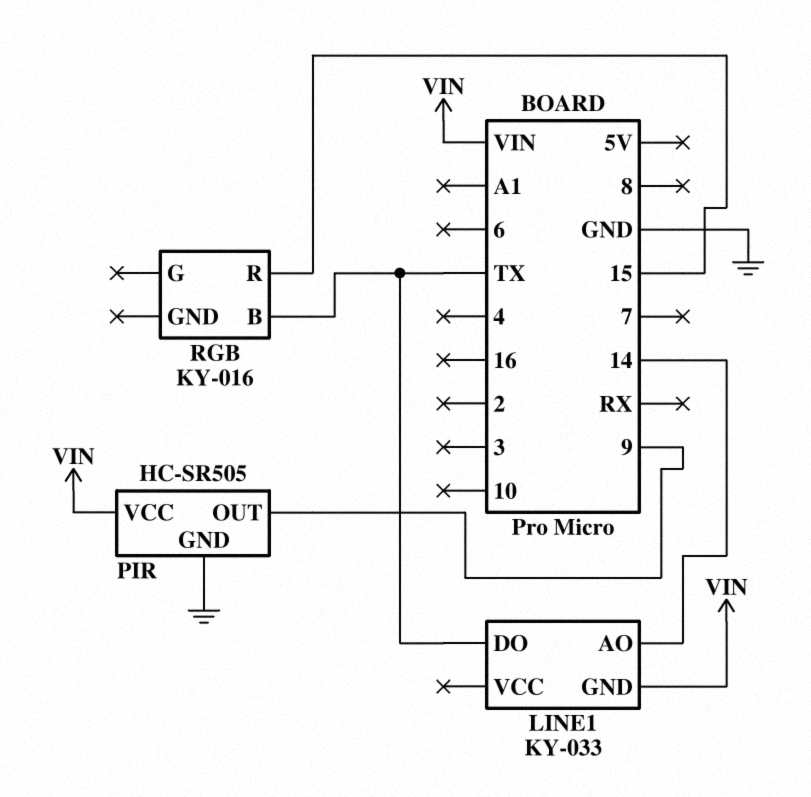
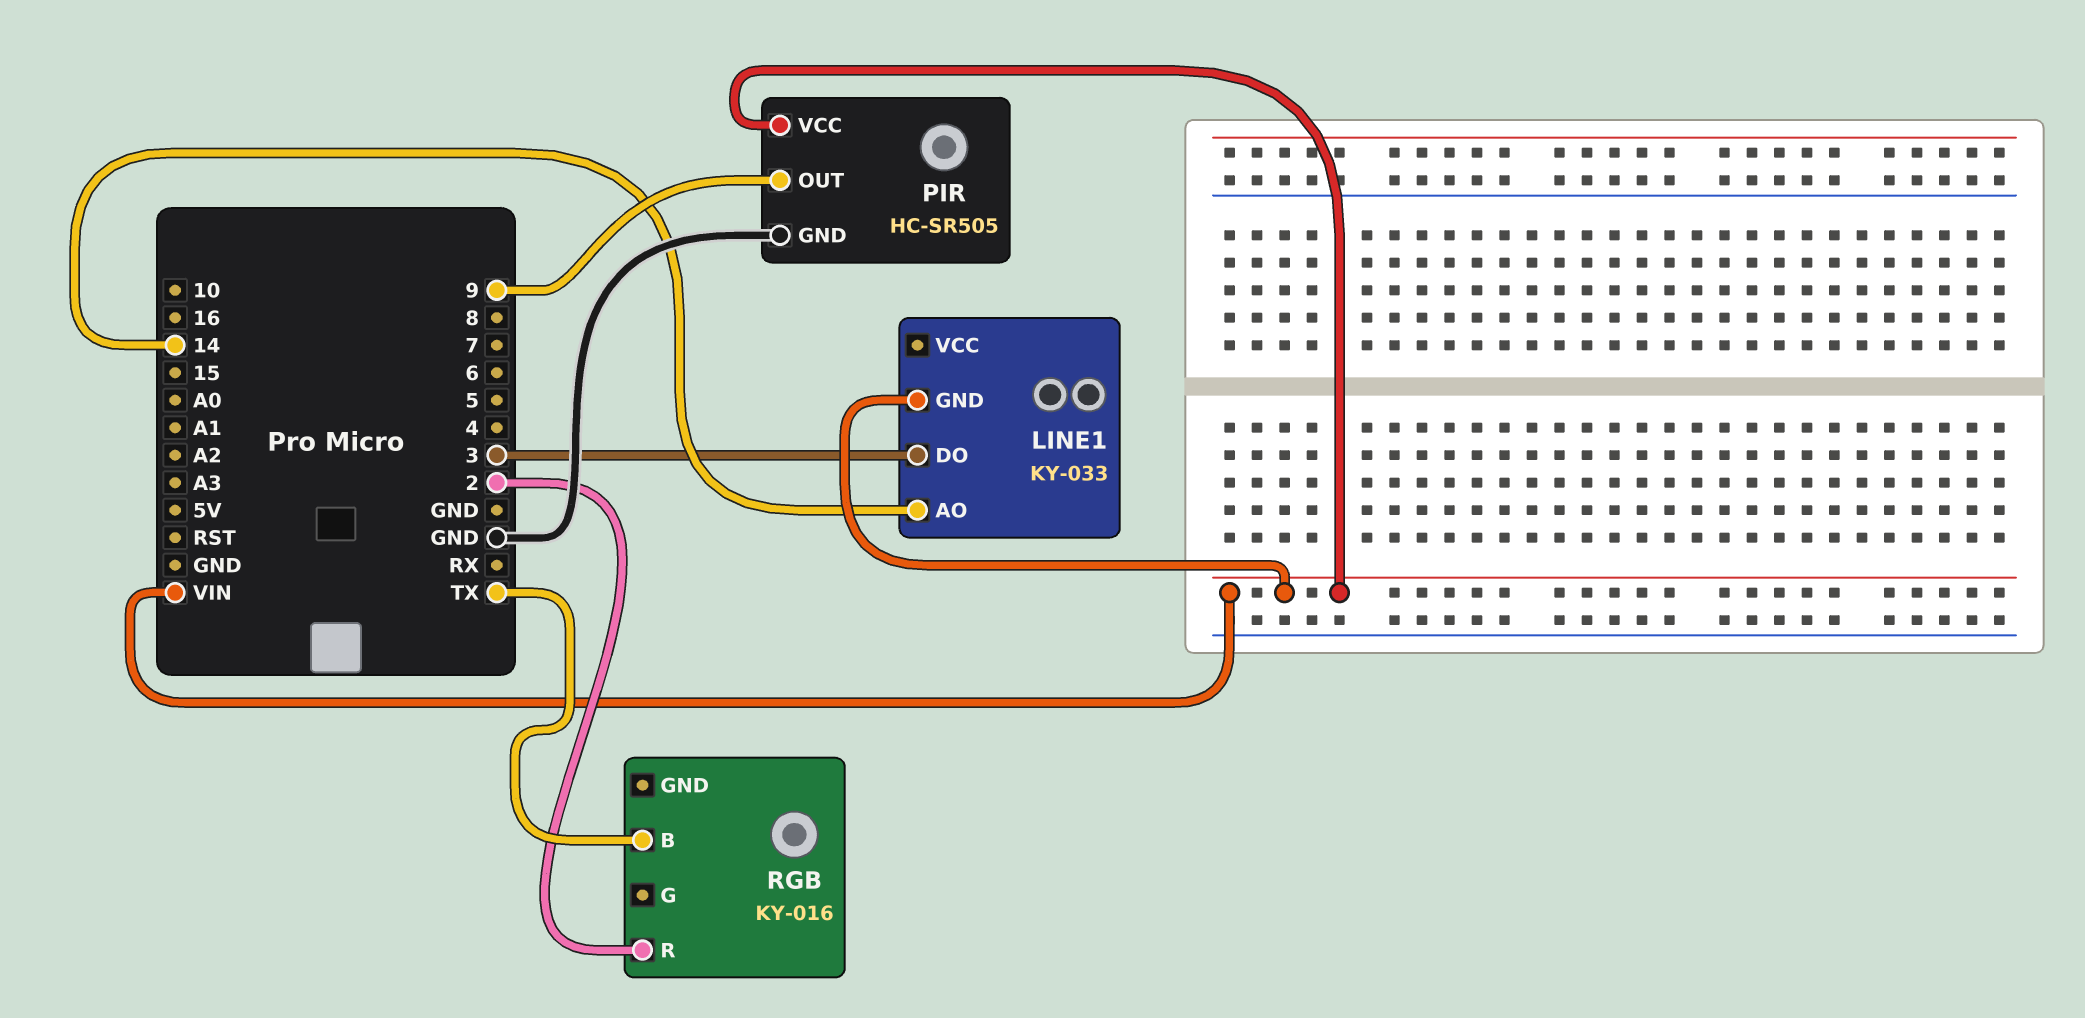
LINE1 pin DO: TX -> 3
RGB pin R: 15 -> 2

